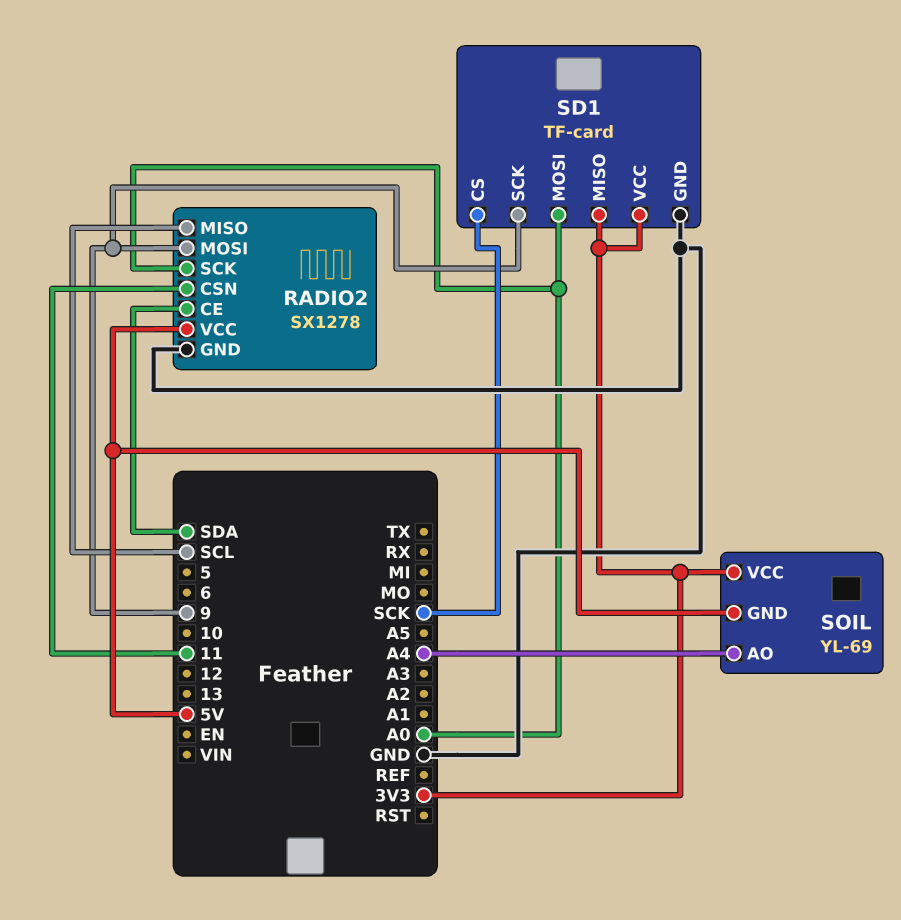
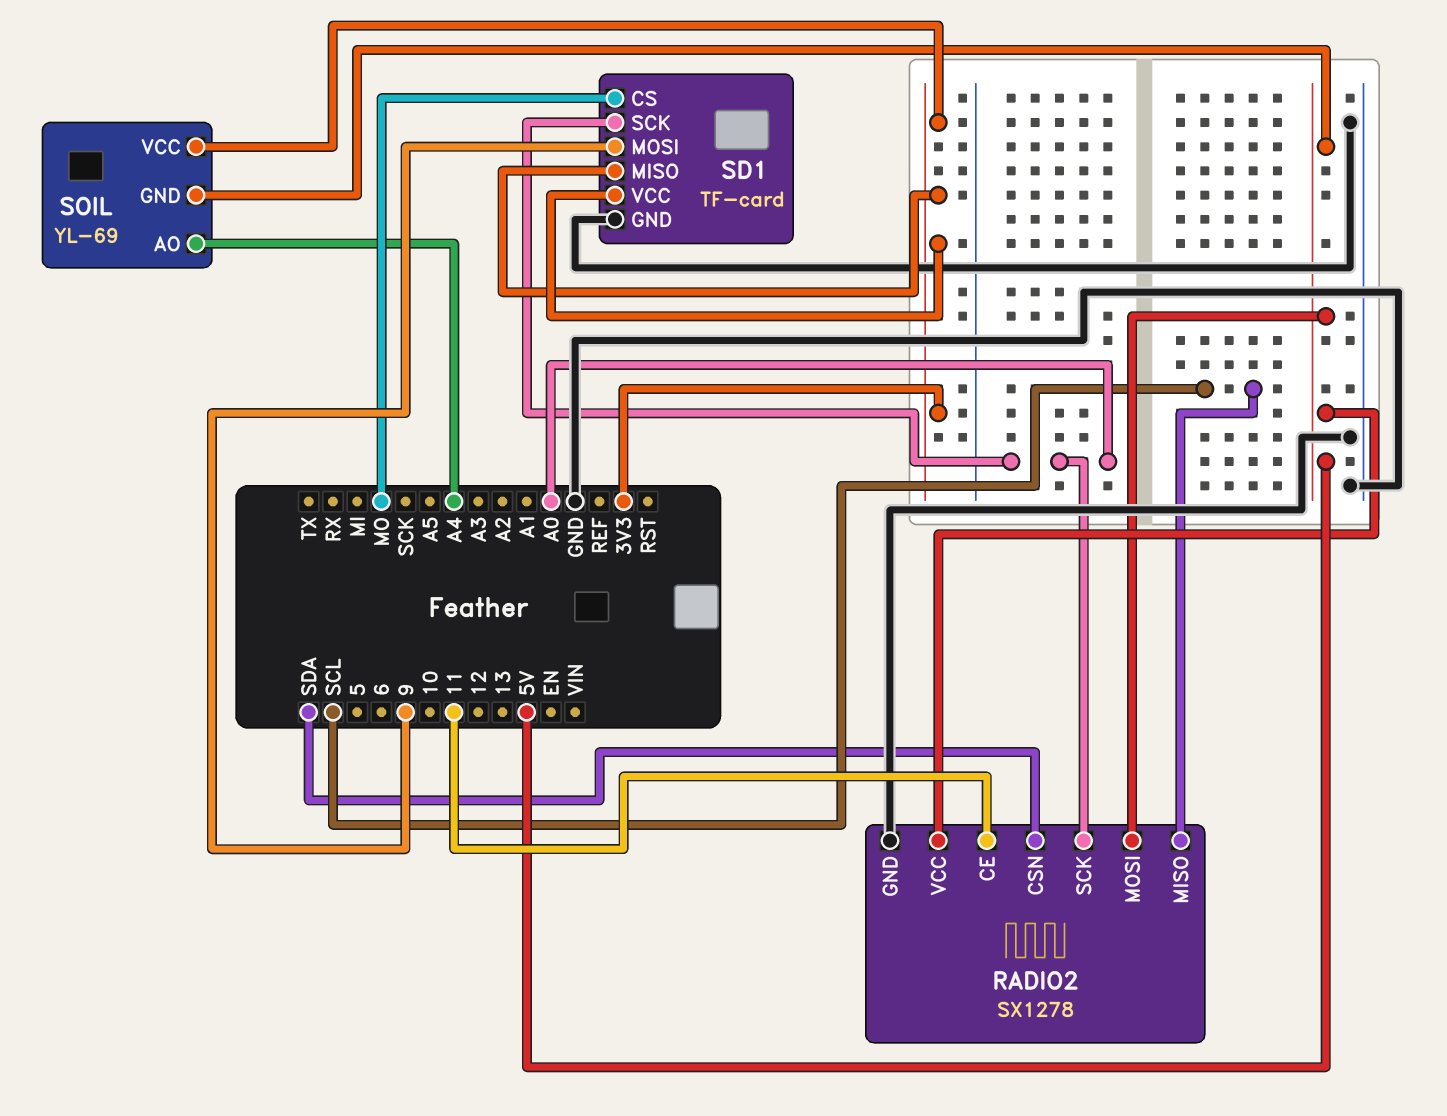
RADIO2 pin CE: SDA -> 11
RADIO2 pin CSN: 11 -> SDA
RADIO2 pin MOSI: 9 -> 5V
SD1 pin CS: SCK -> MO
SD1 pin MOSI: A0 -> 9
SD1 pin SCK: 9 -> A0

